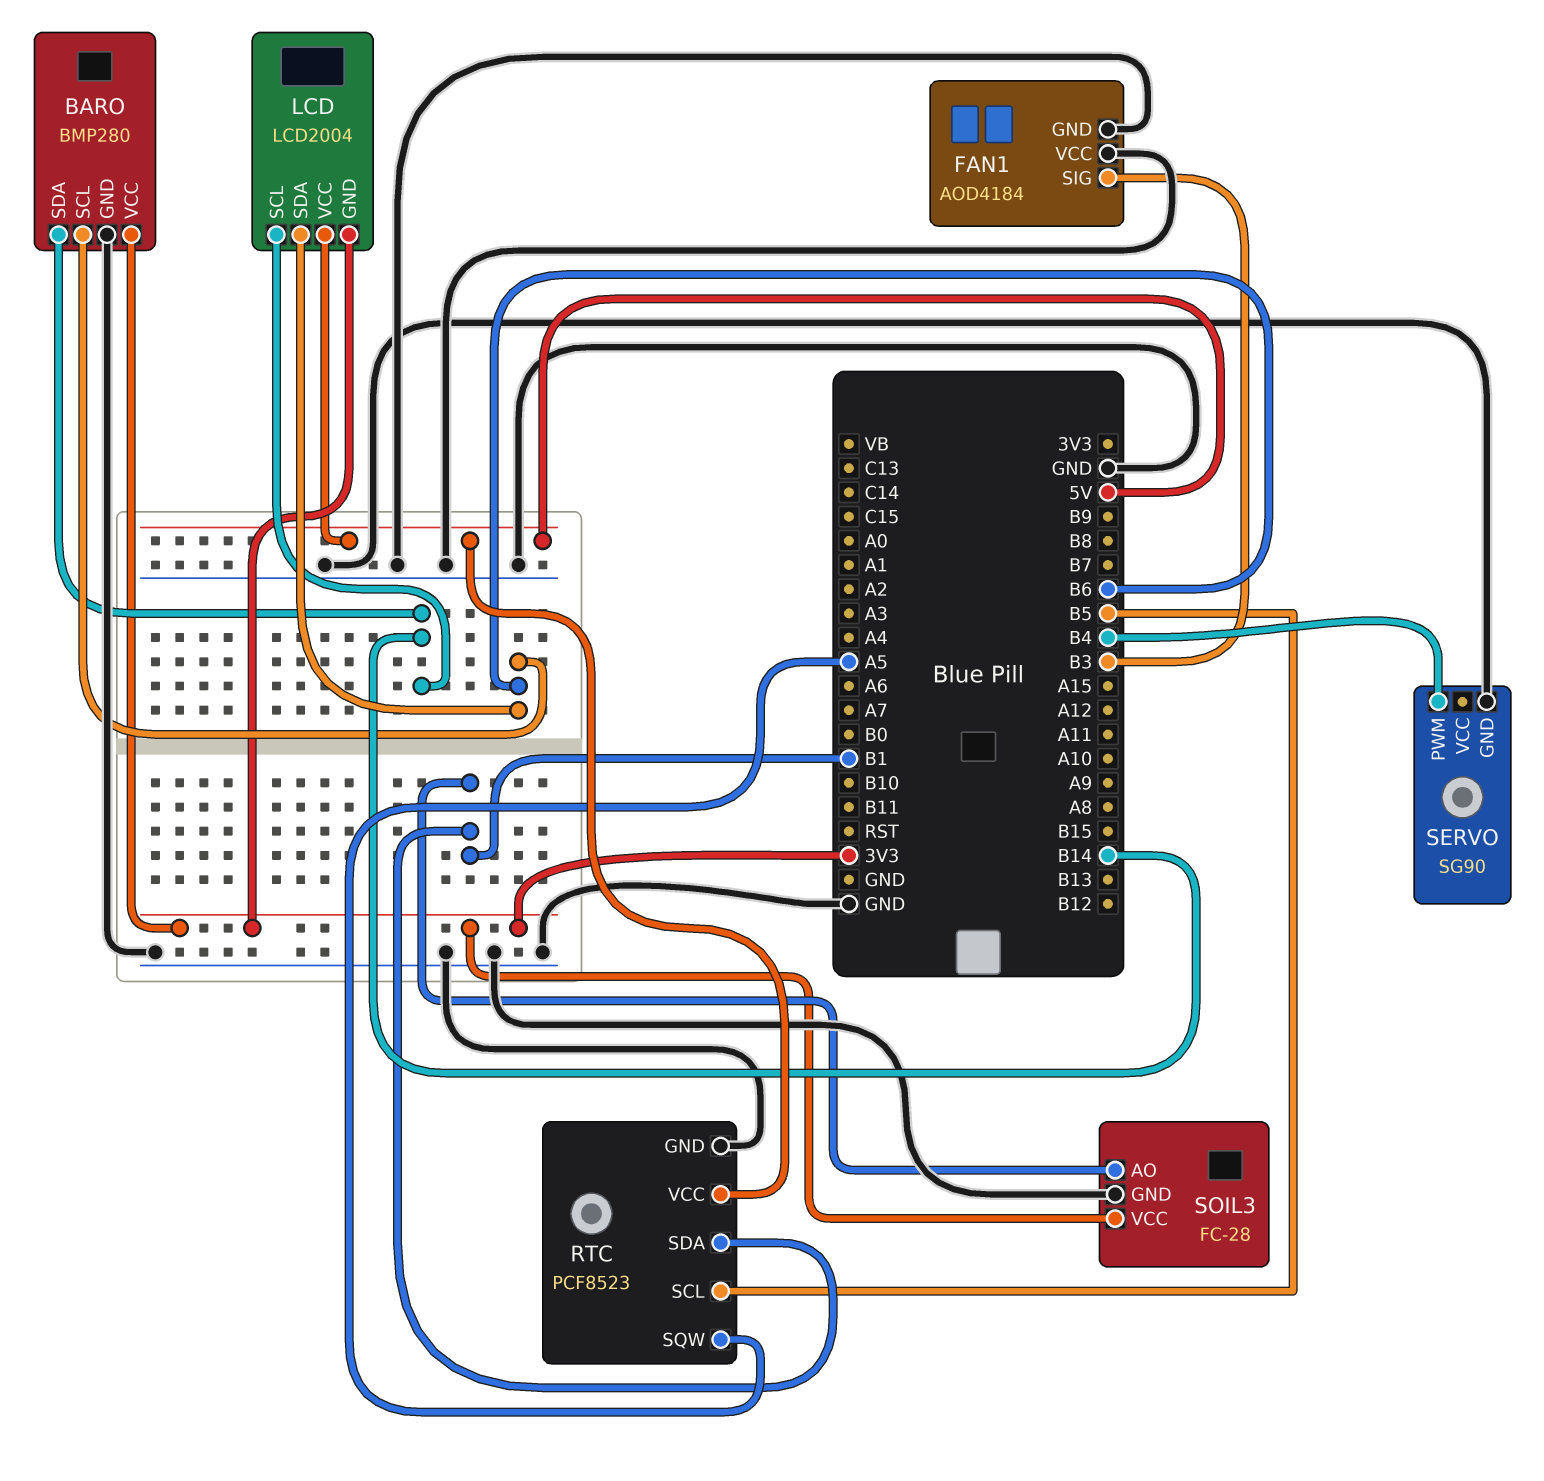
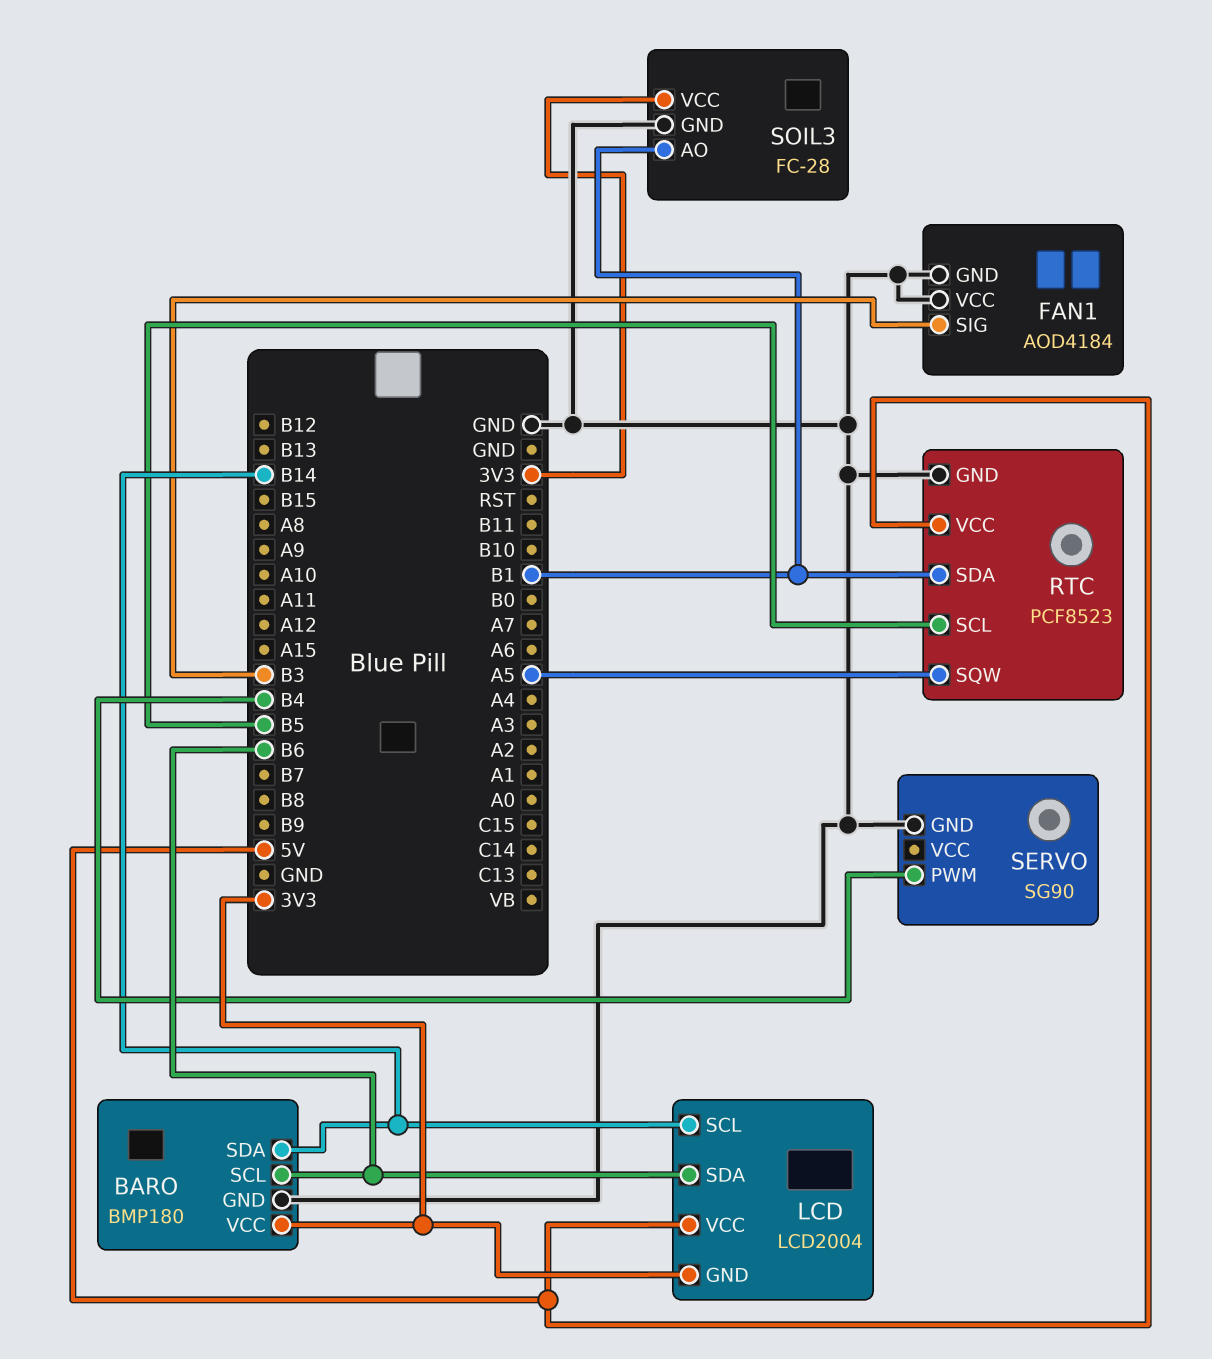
BARO: BMP280 -> BMP180

